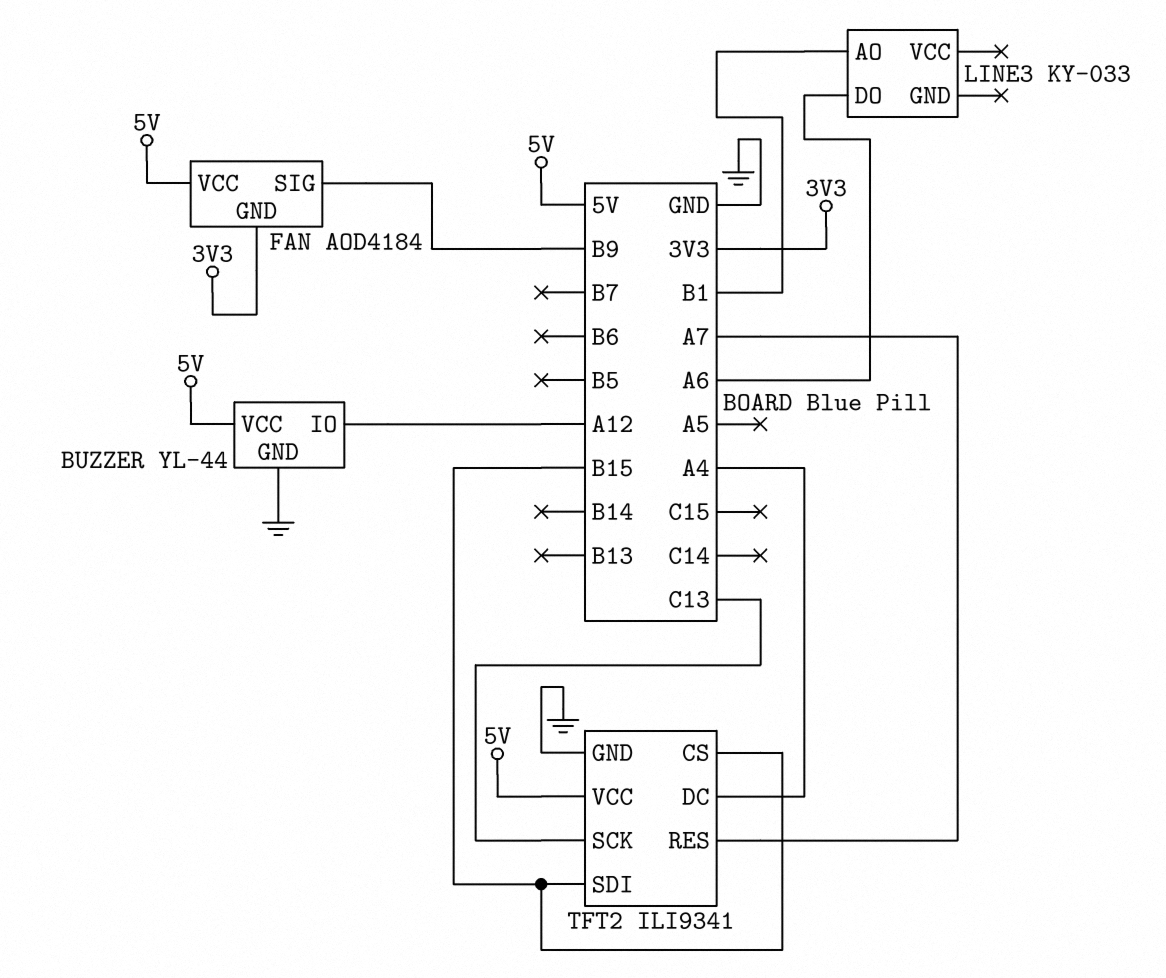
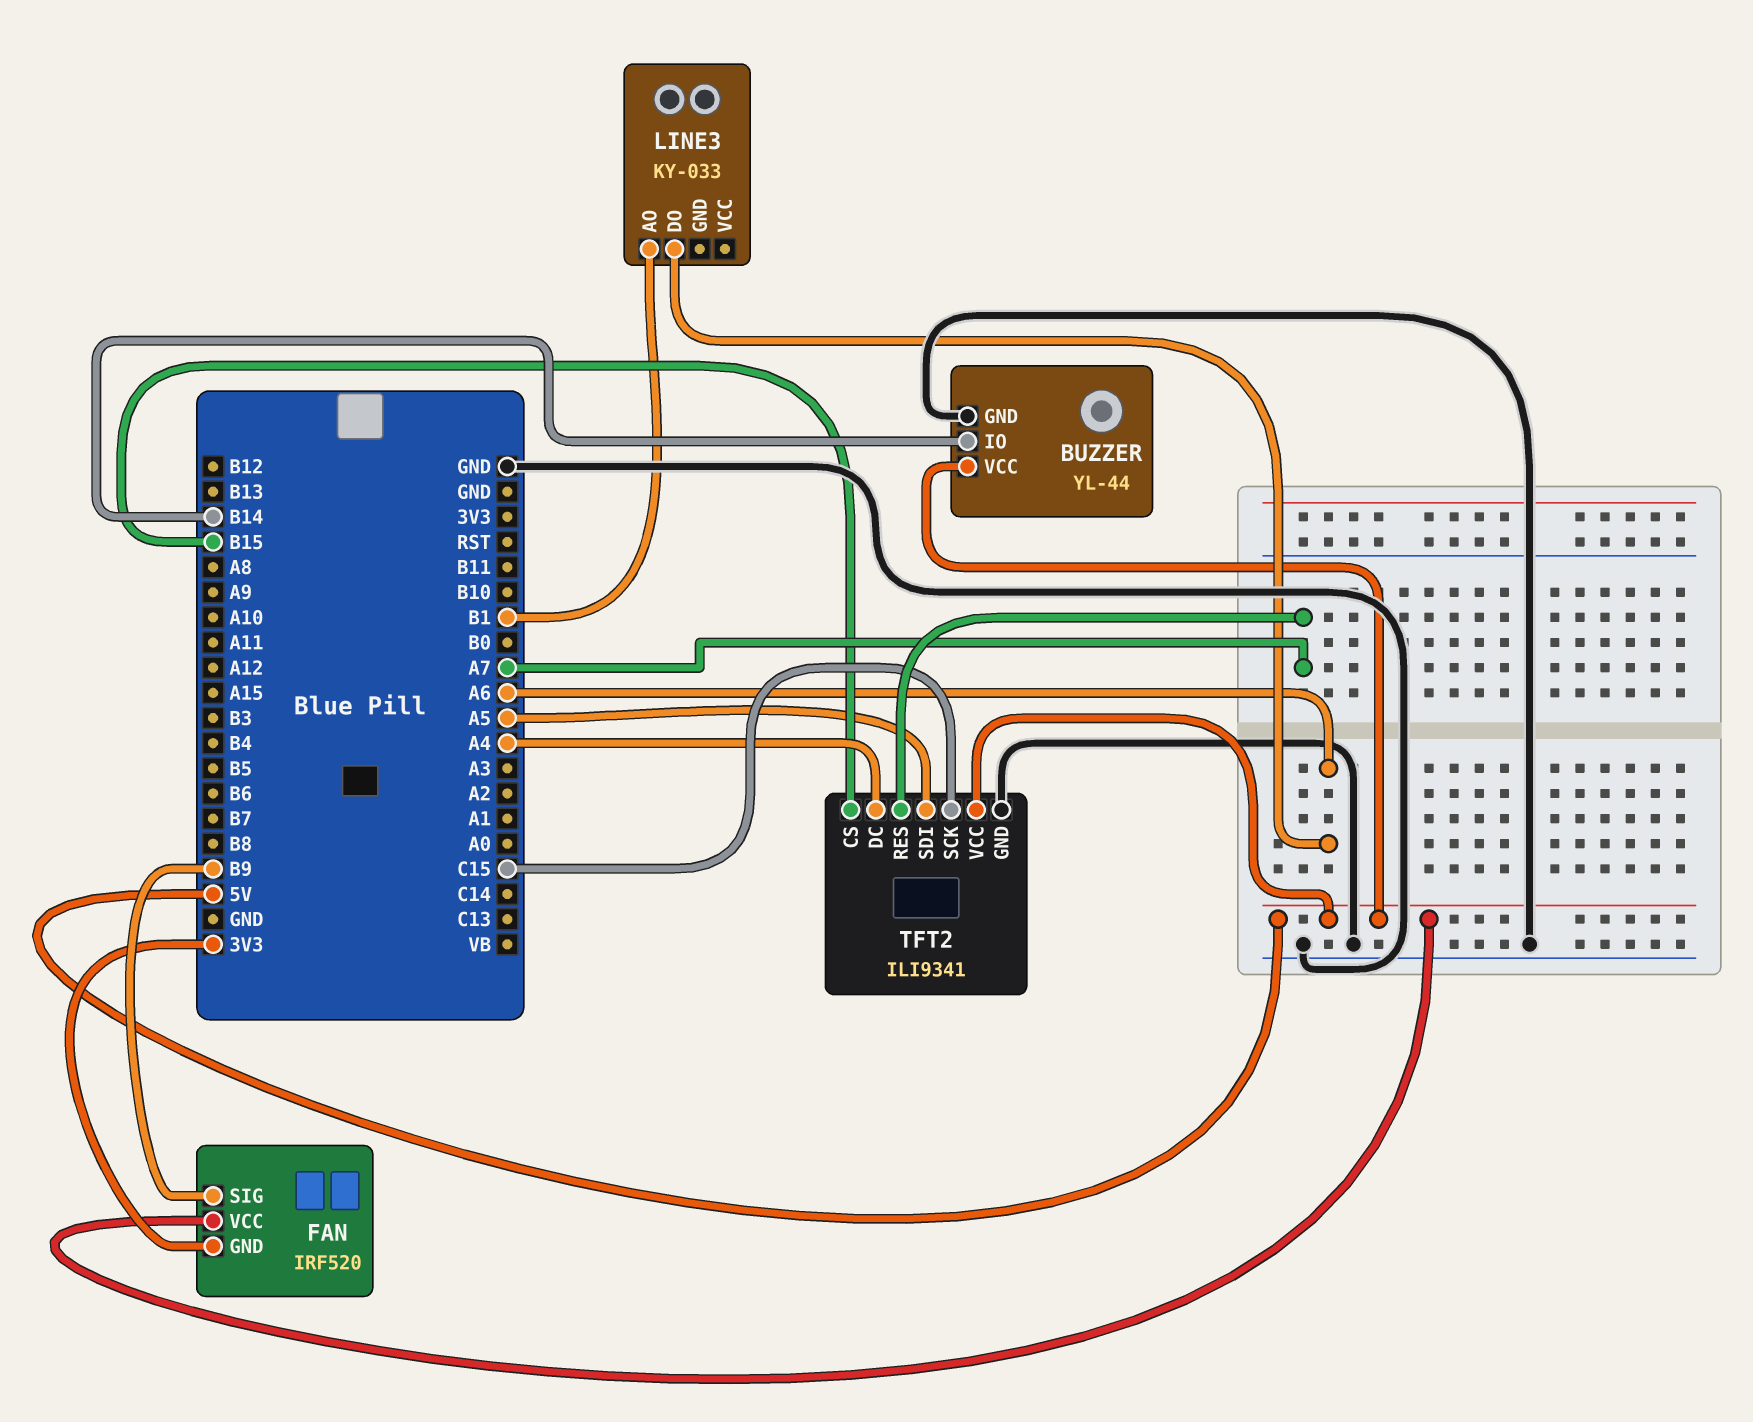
BUZZER pin IO: A12 -> B14
FAN: AOD4184 -> IRF520
TFT2 pin SCK: C13 -> C15
TFT2 pin SDI: B15 -> A5

